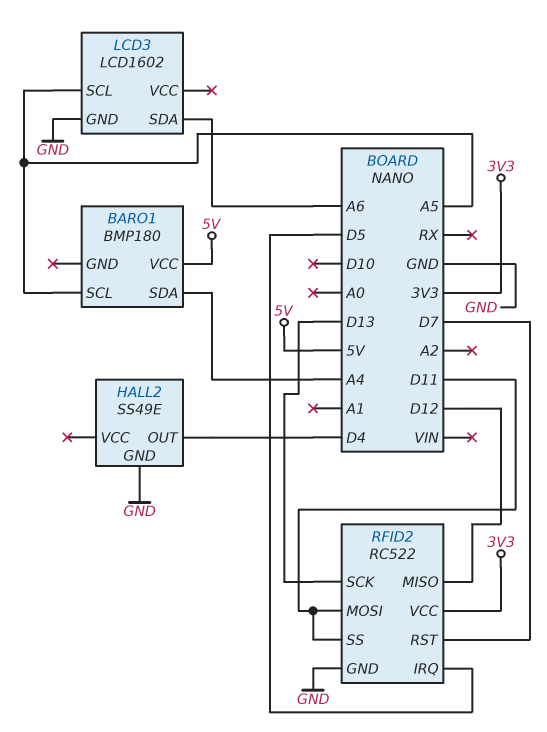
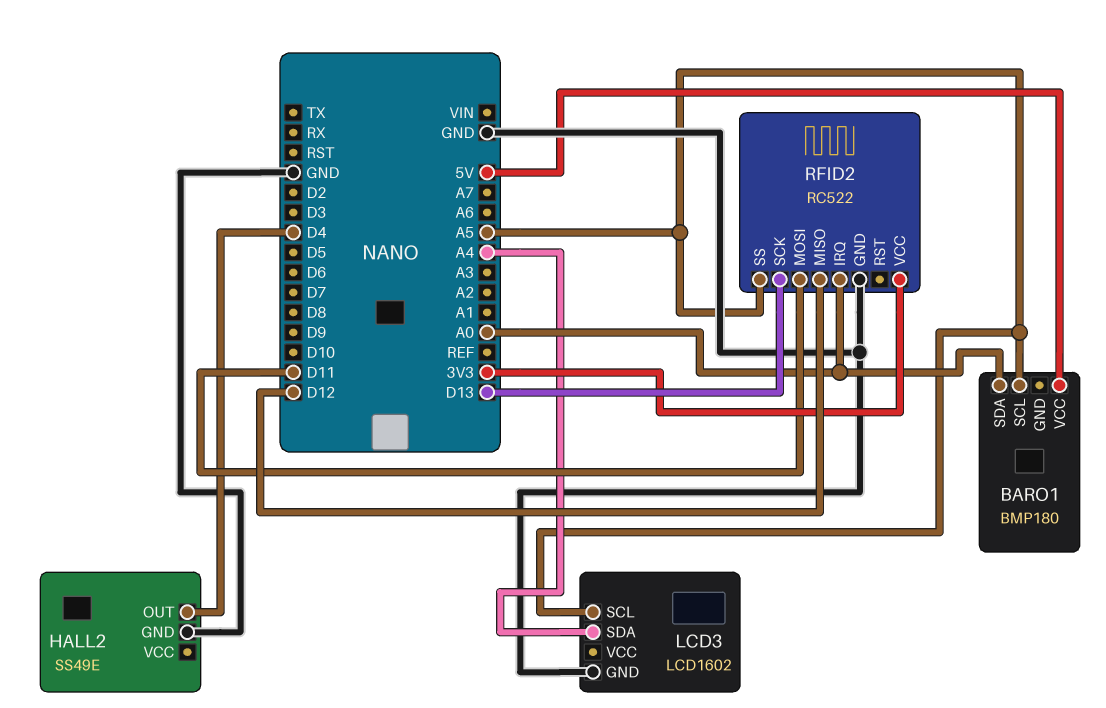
BARO1 pin SDA: A4 -> A0
LCD3 pin SDA: A6 -> A4
RFID2 pin IRQ: D5 -> A0
RFID2 pin RST: D7 -> none
RFID2 pin SS: D11 -> A5

